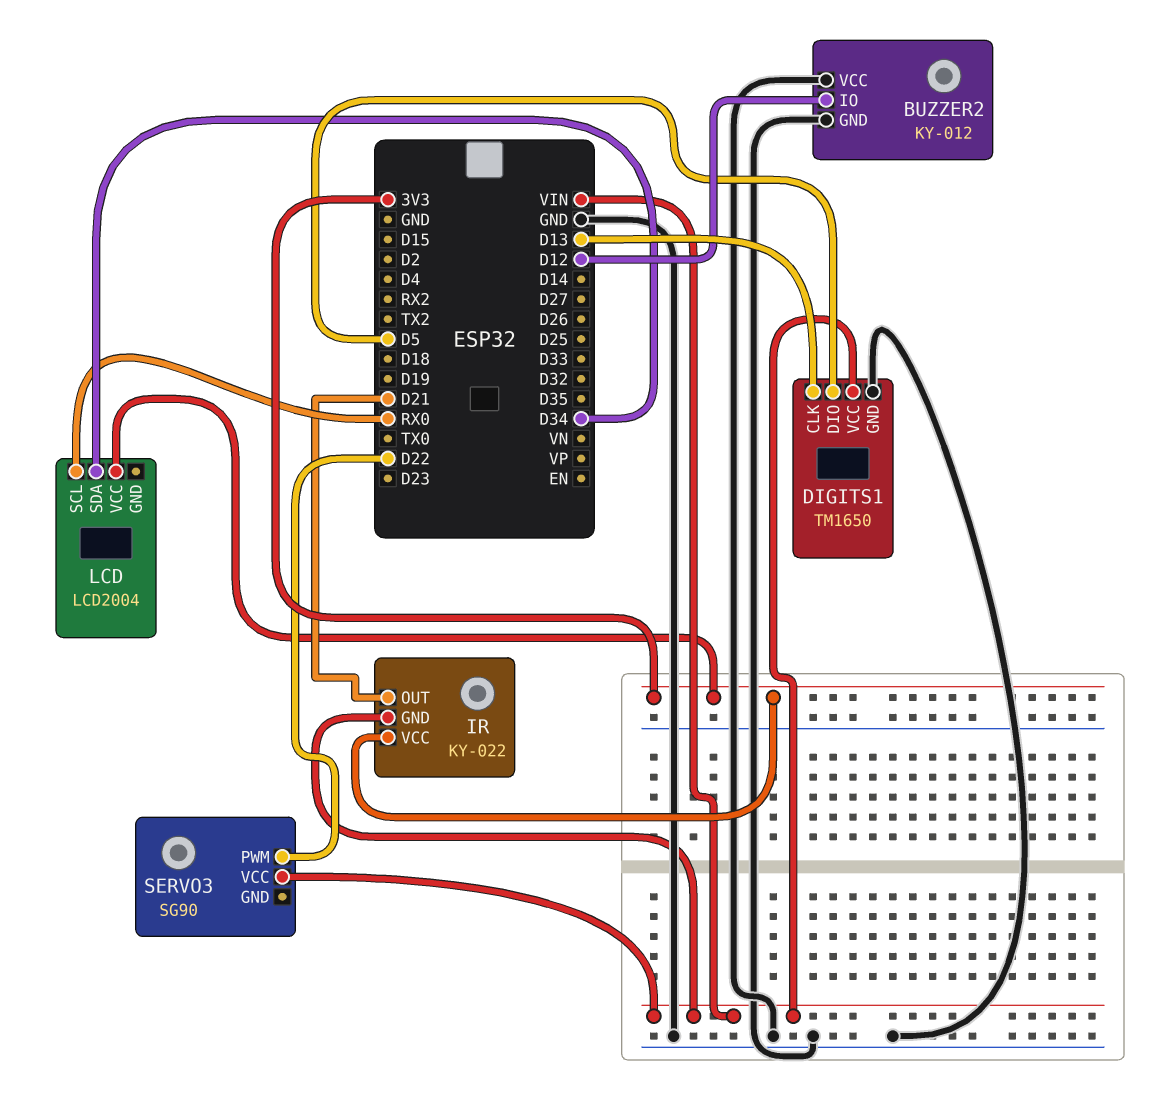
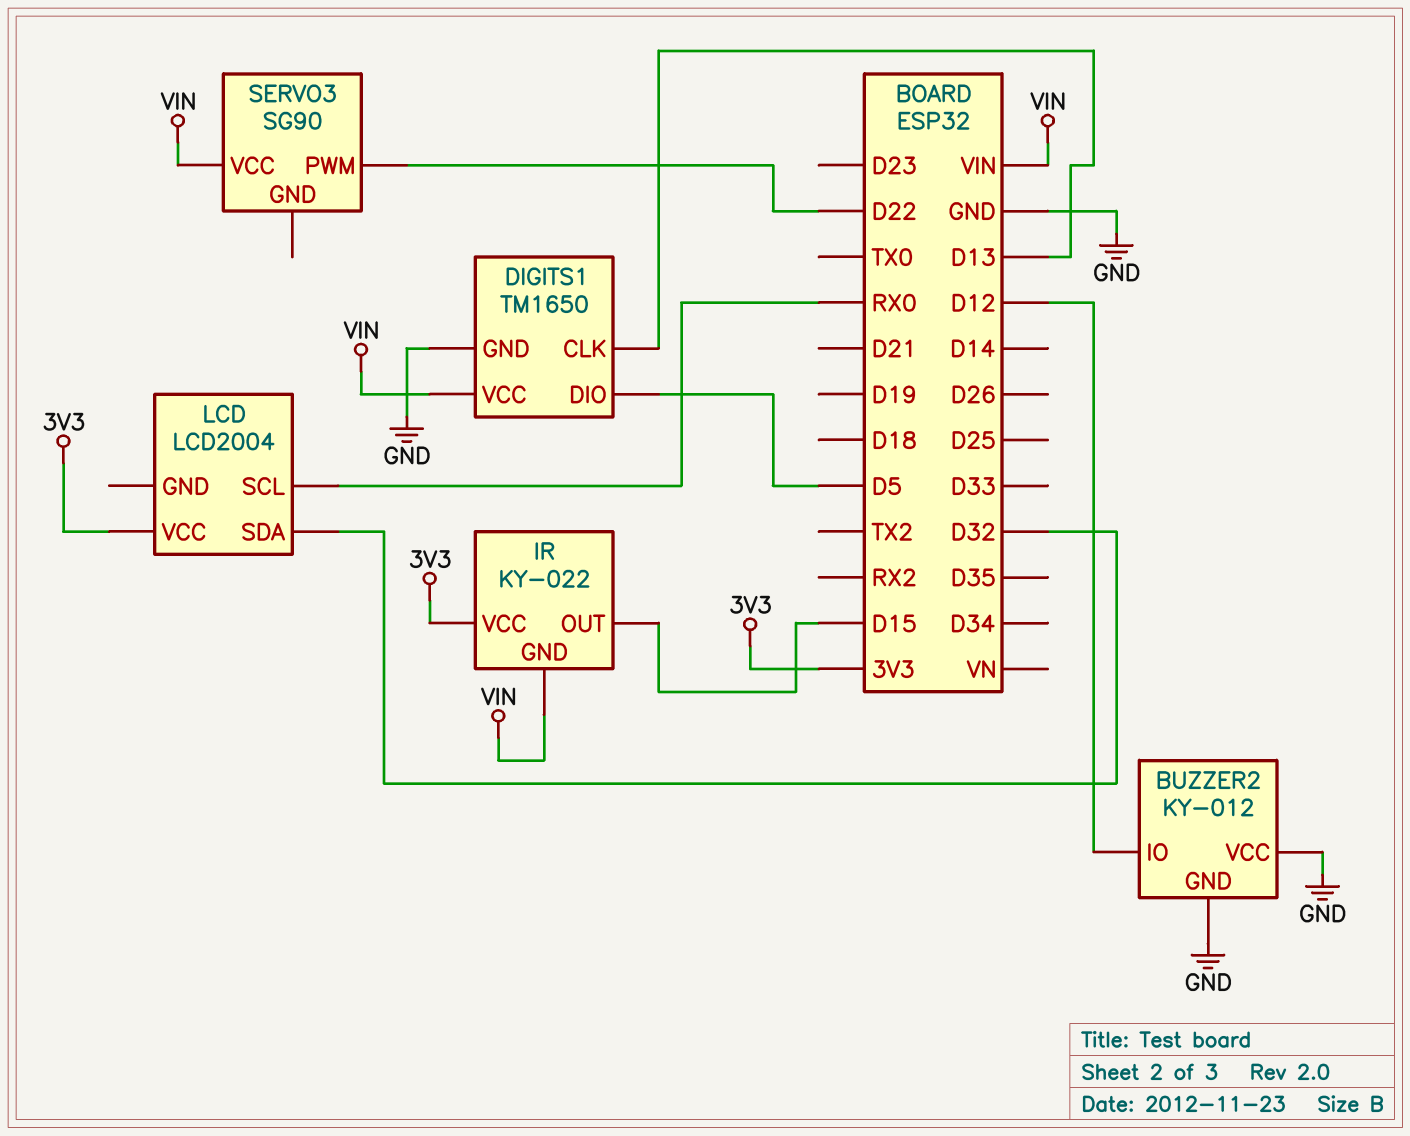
IR pin OUT: D21 -> D15
LCD pin SDA: D34 -> D32

